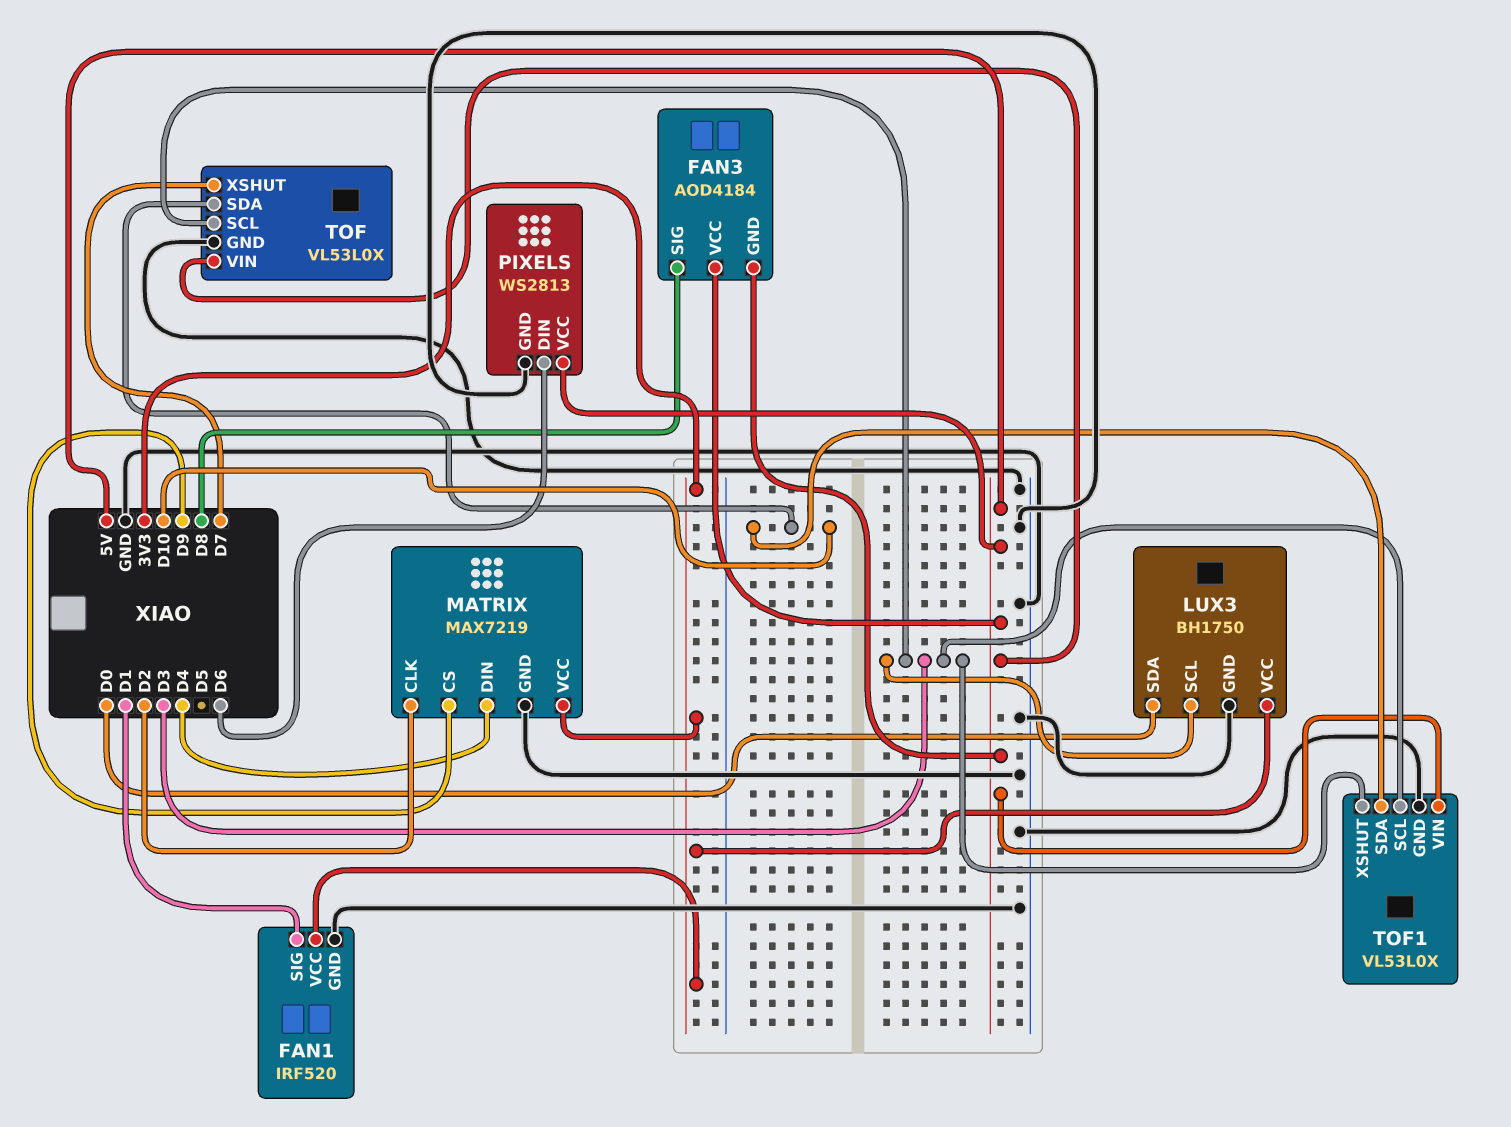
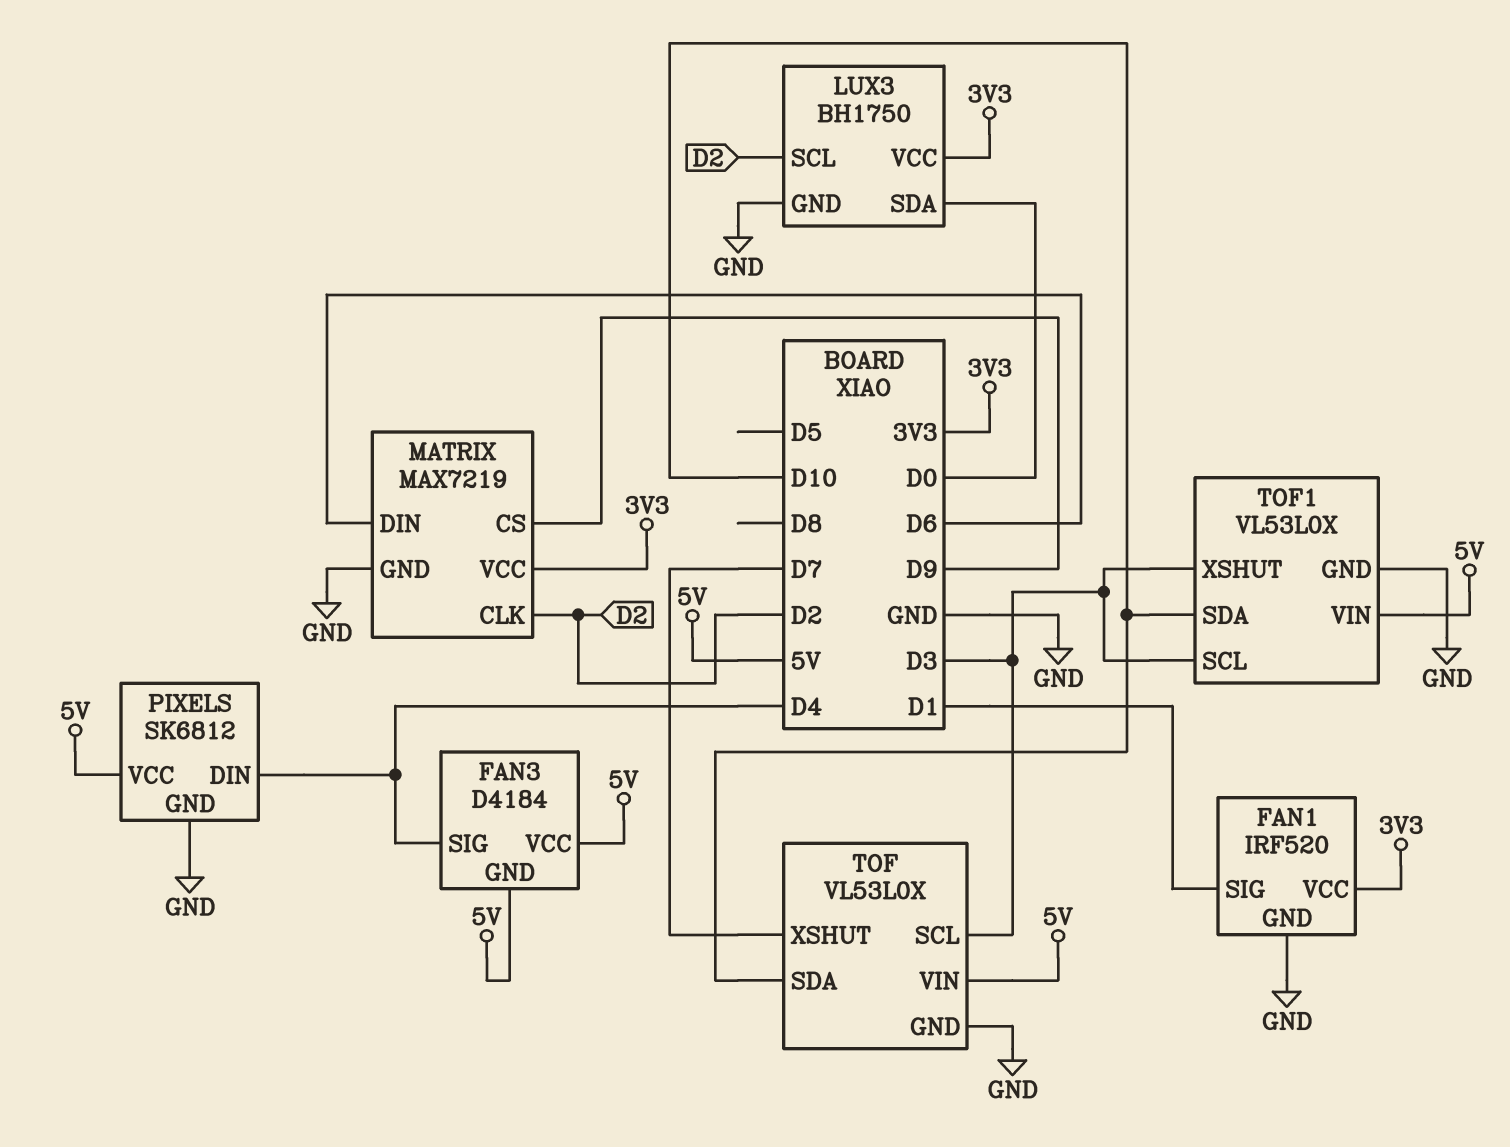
FAN3: AOD4184 -> D4184
FAN3 pin SIG: D8 -> D4
LUX3 pin SCL: D3 -> D2
MATRIX pin DIN: D4 -> D6
PIXELS: WS2813 -> SK6812
PIXELS pin DIN: D6 -> D4

